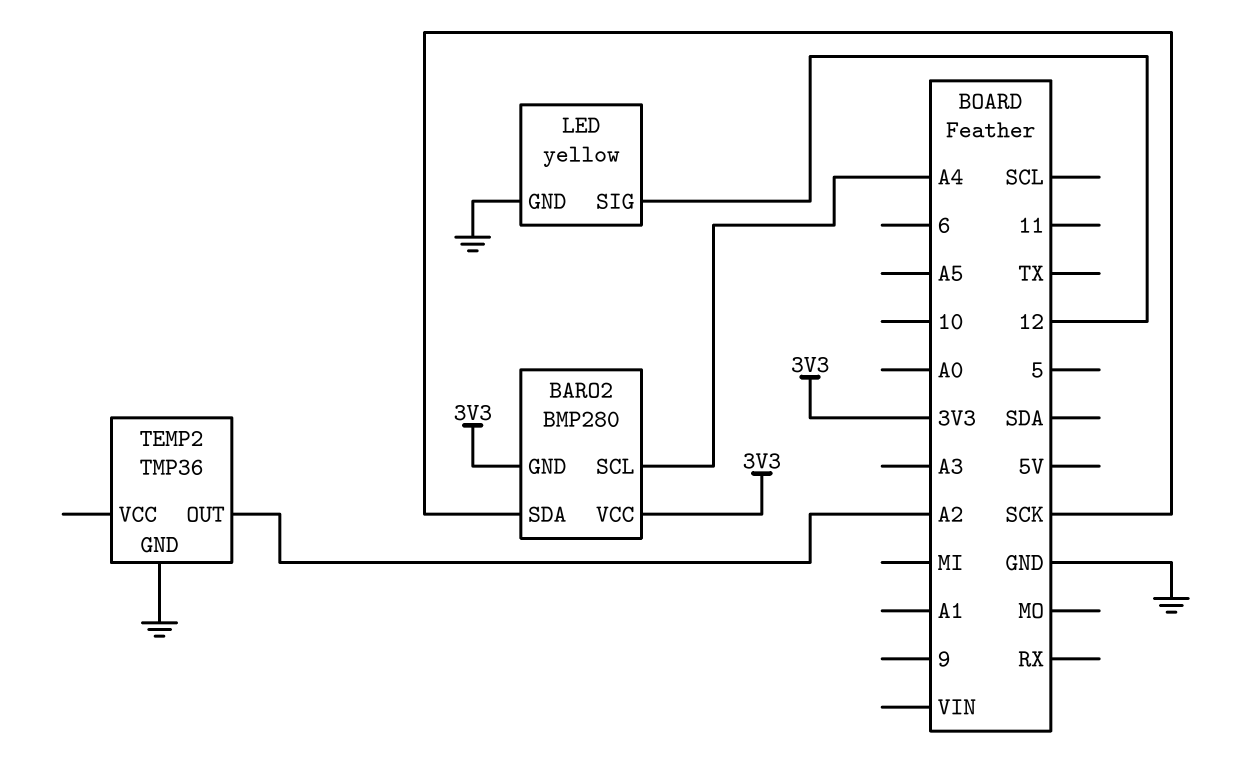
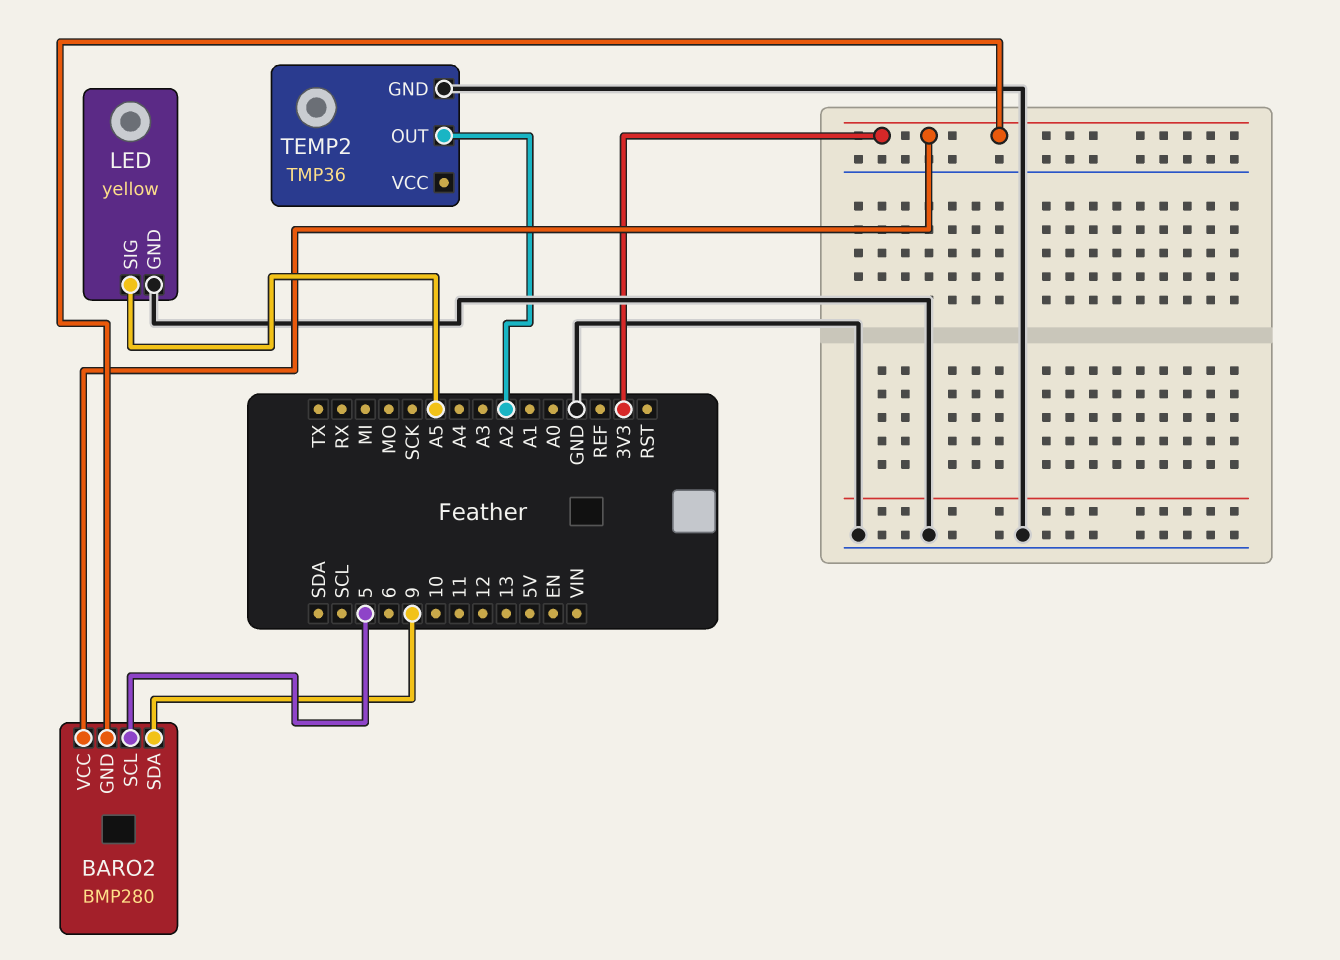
BARO2 pin SCL: A4 -> 5
BARO2 pin SDA: SCK -> 9
LED pin SIG: 12 -> A5

